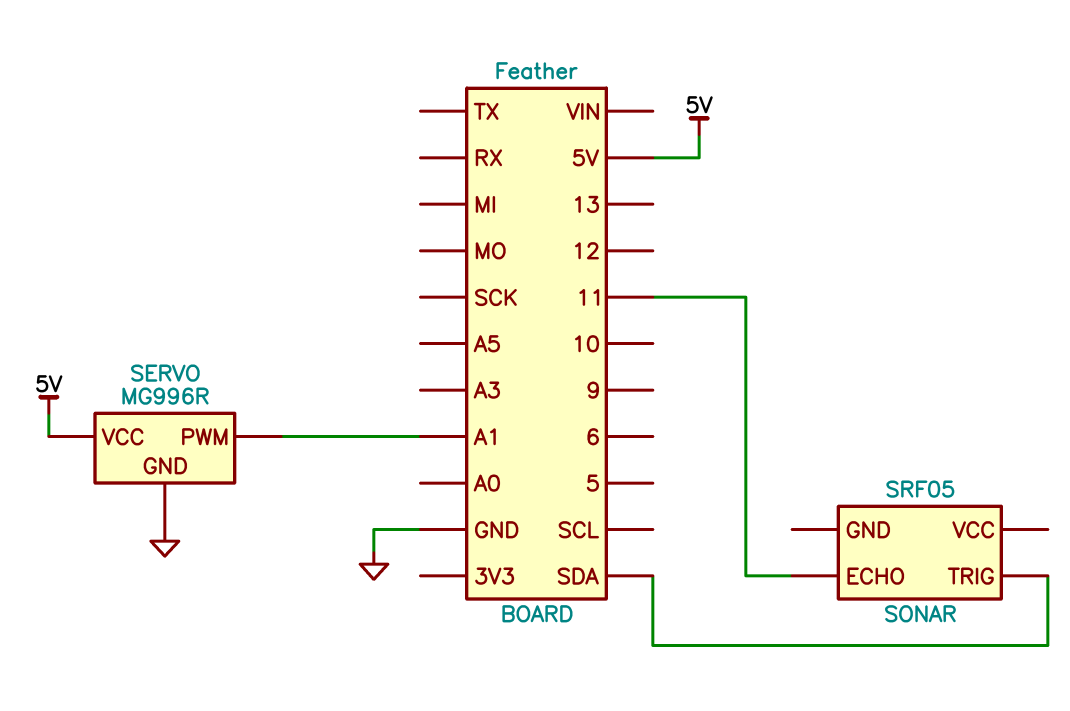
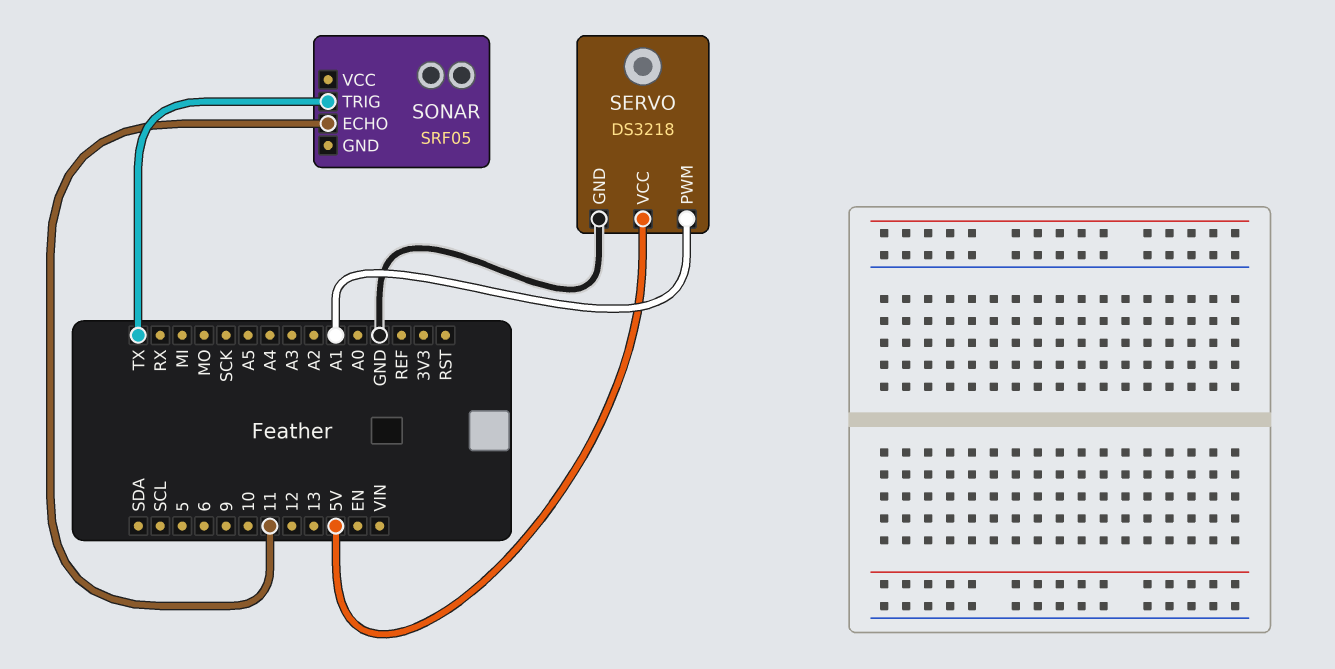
SERVO: MG996R -> DS3218
SONAR pin TRIG: SDA -> TX

